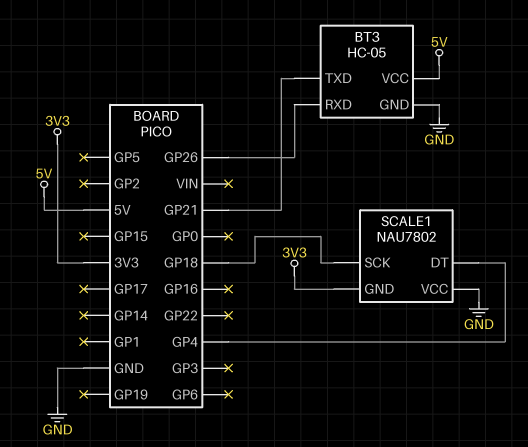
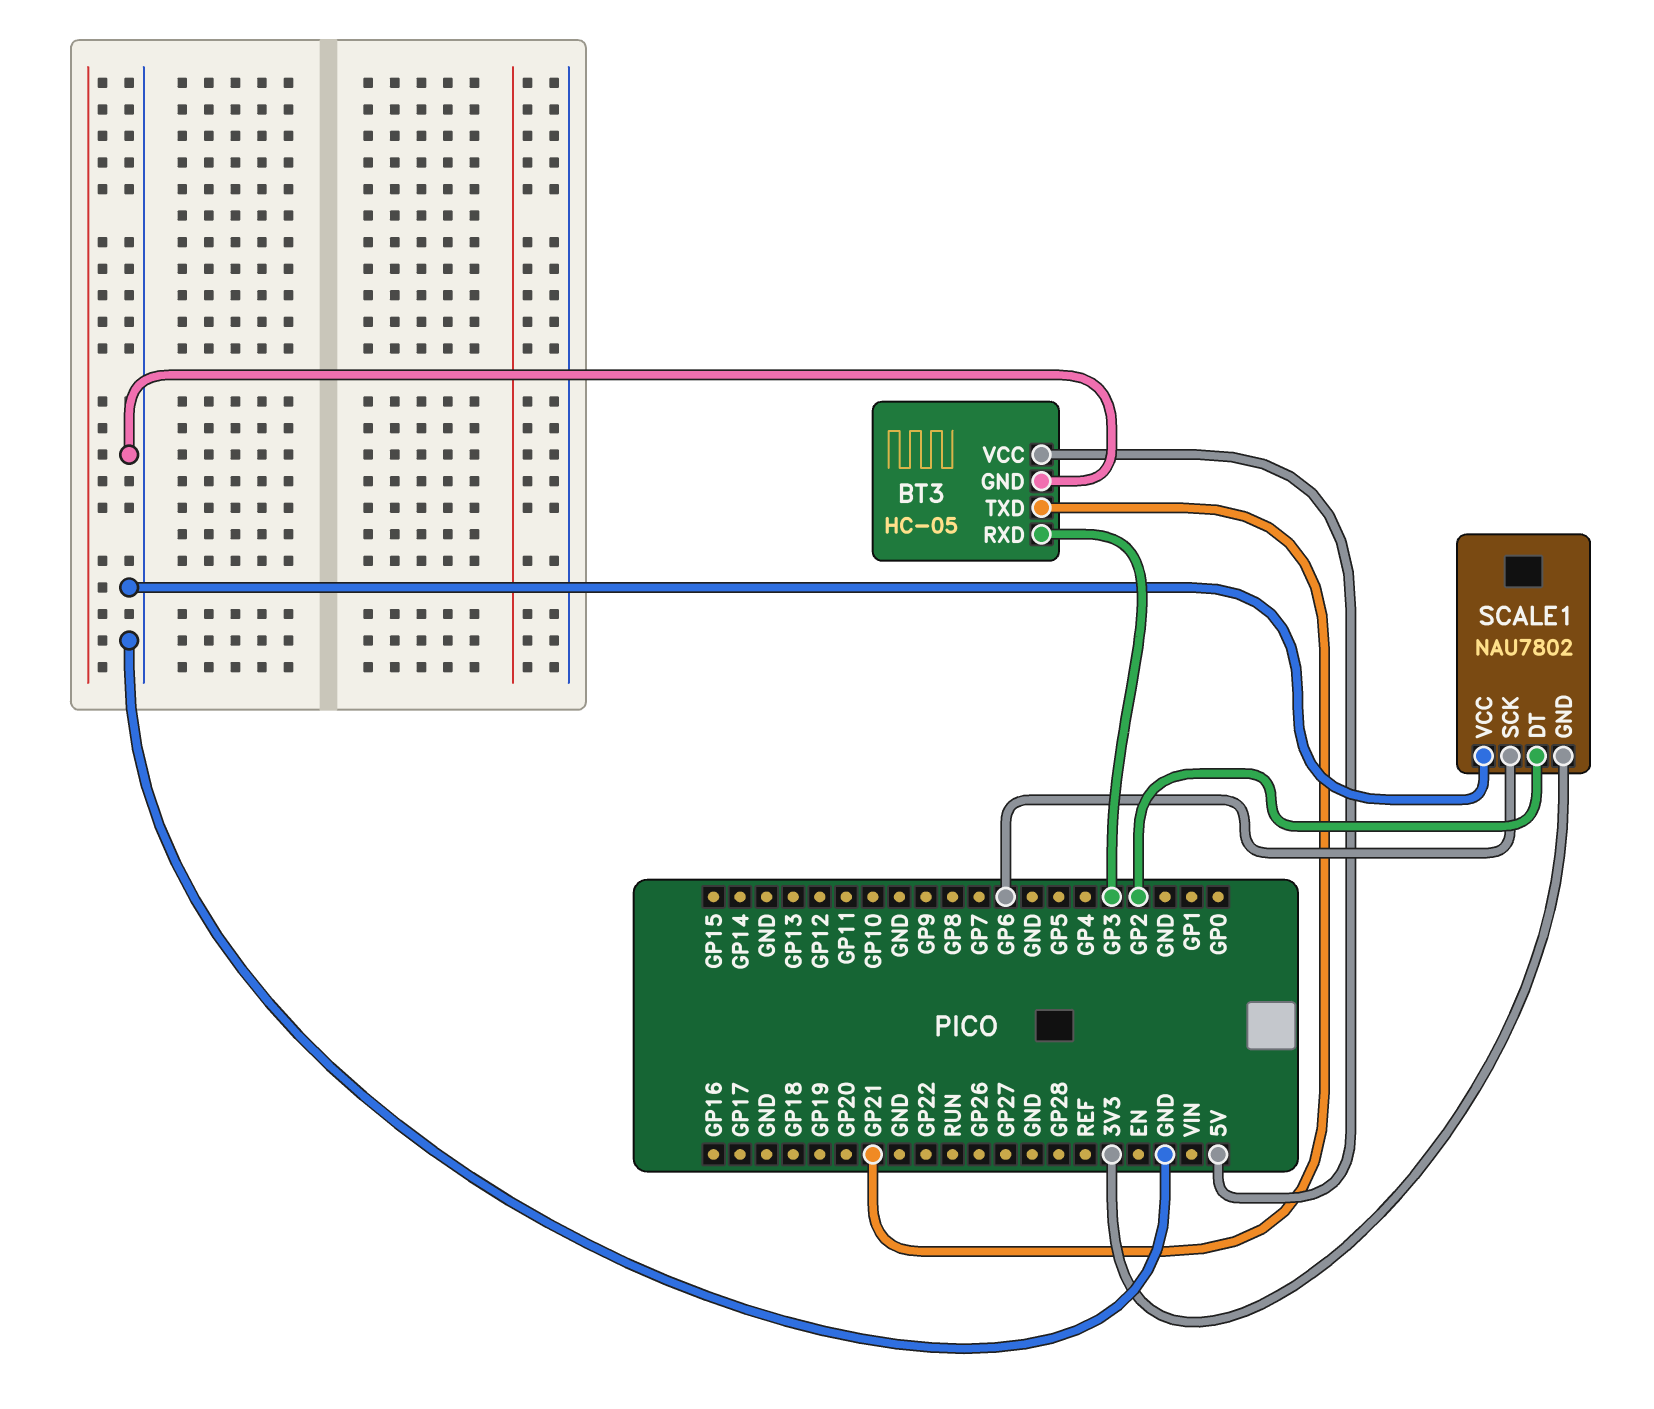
BT3 pin RXD: GP26 -> GP3
SCALE1 pin DT: GP4 -> GP2
SCALE1 pin SCK: GP18 -> GP6

